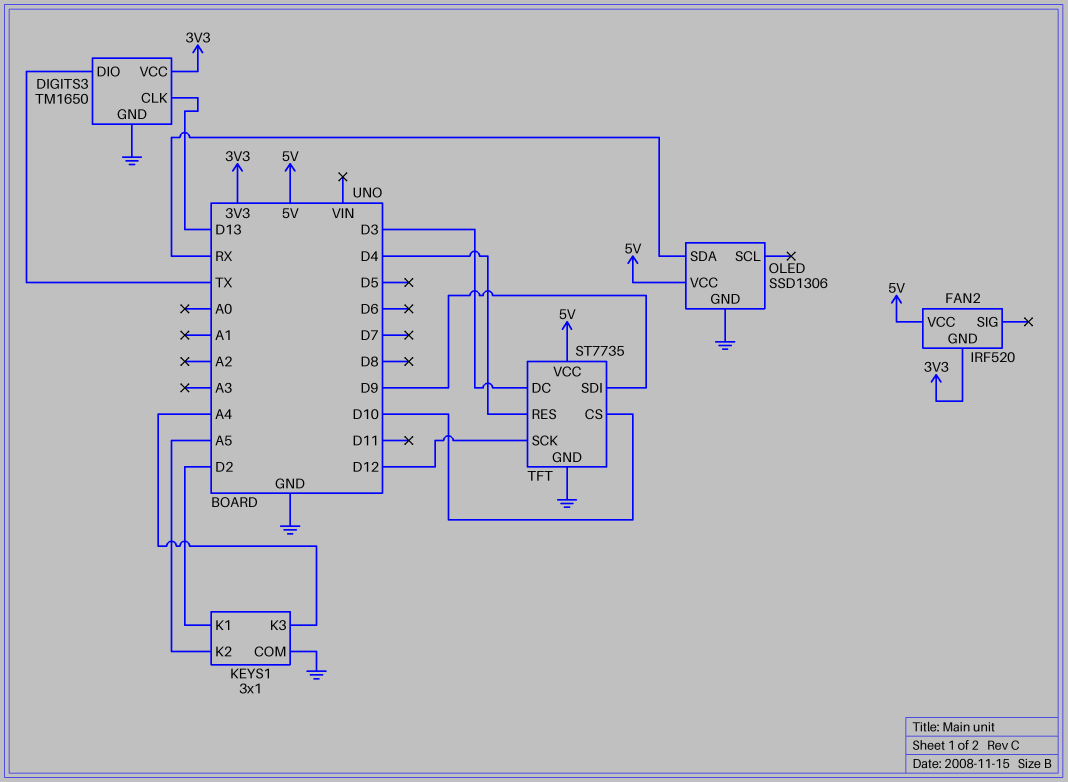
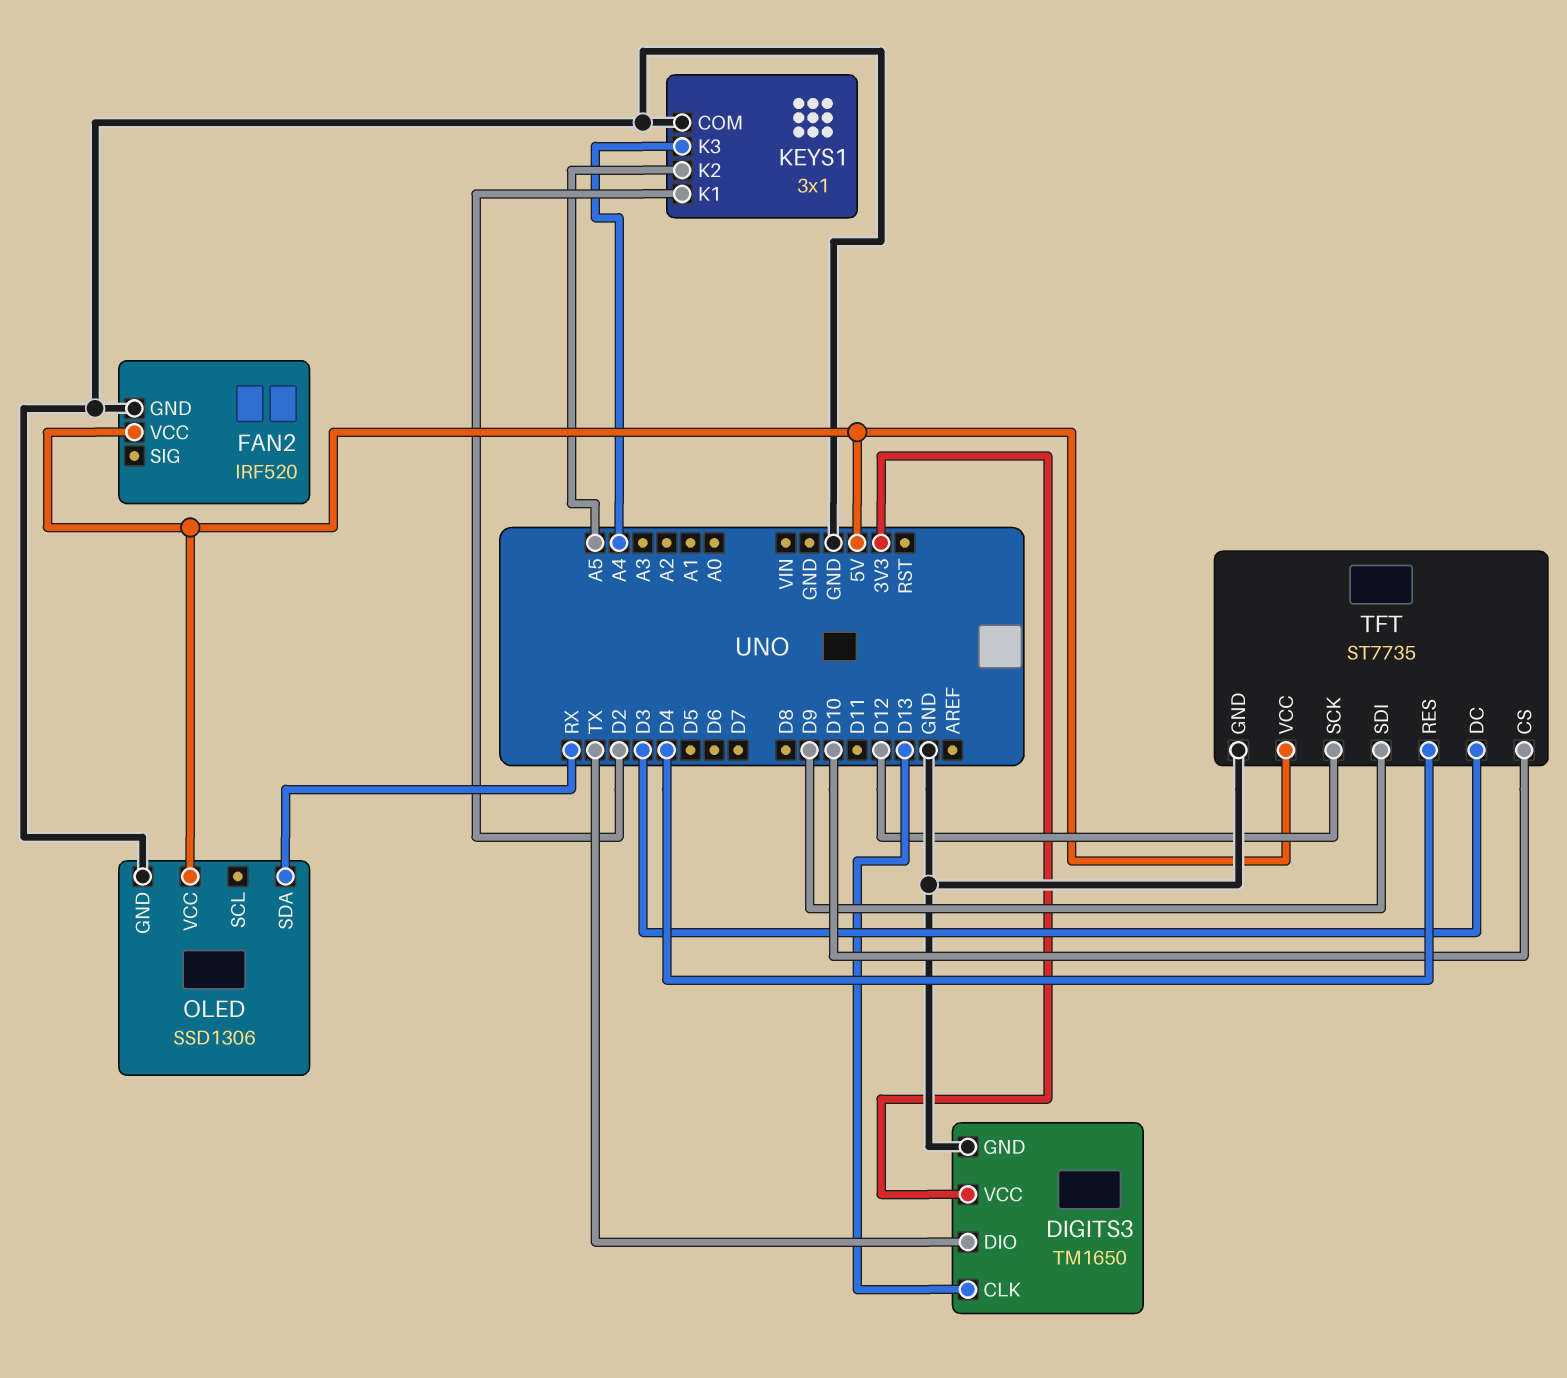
FAN2 pin GND: 3V3 -> GND

